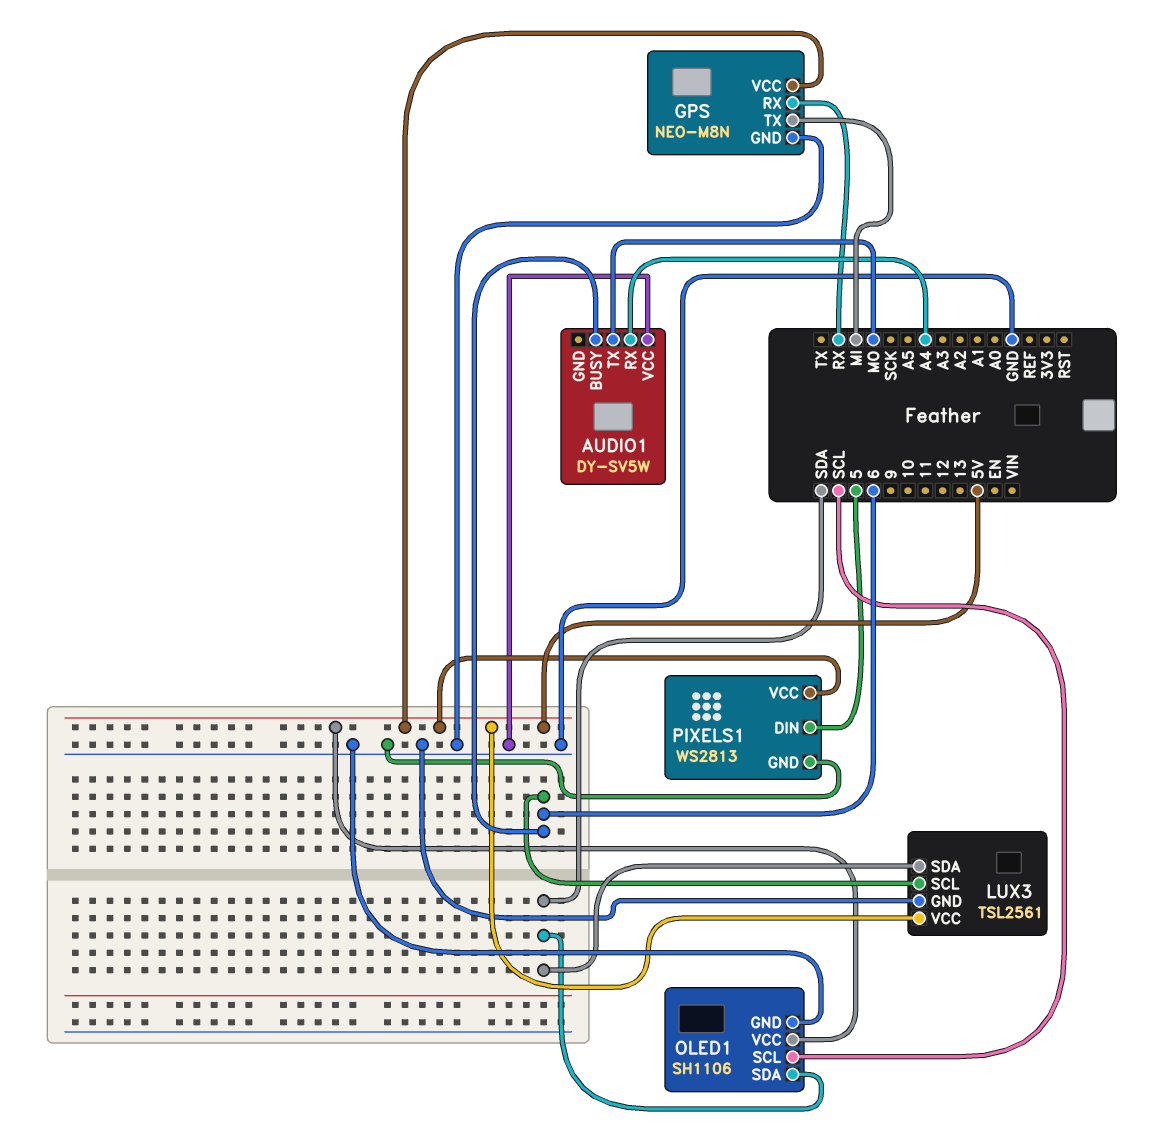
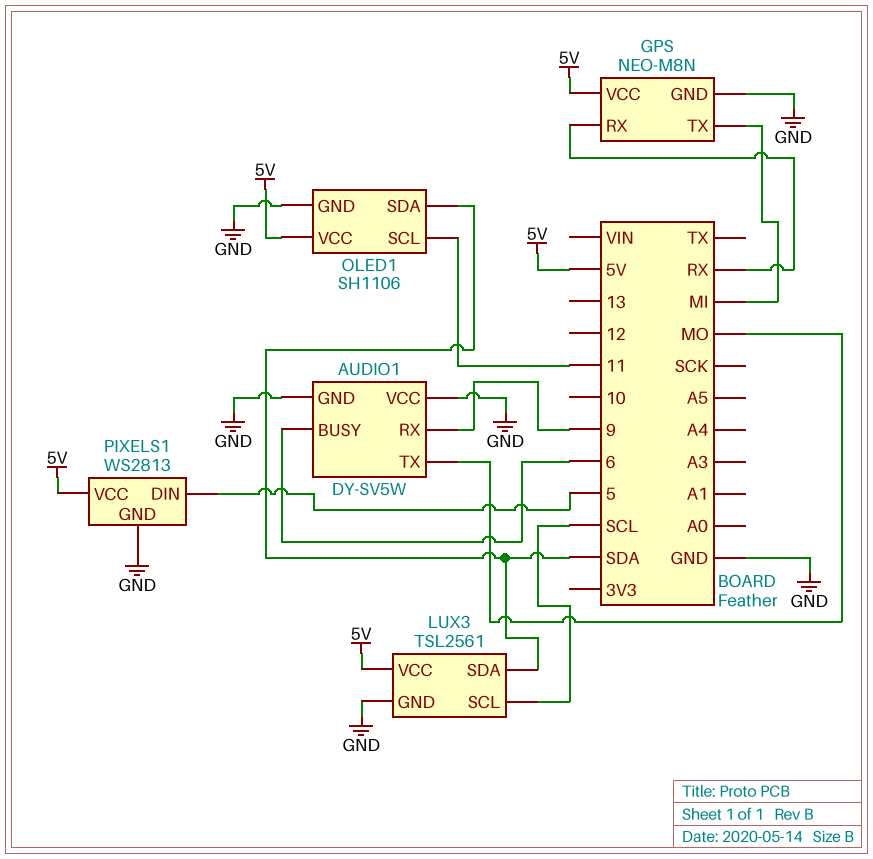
AUDIO1 pin GND: none -> GND
AUDIO1 pin RX: A4 -> 9
LUX3 pin SCL: 6 -> SCL
OLED1 pin SCL: SCL -> 11

